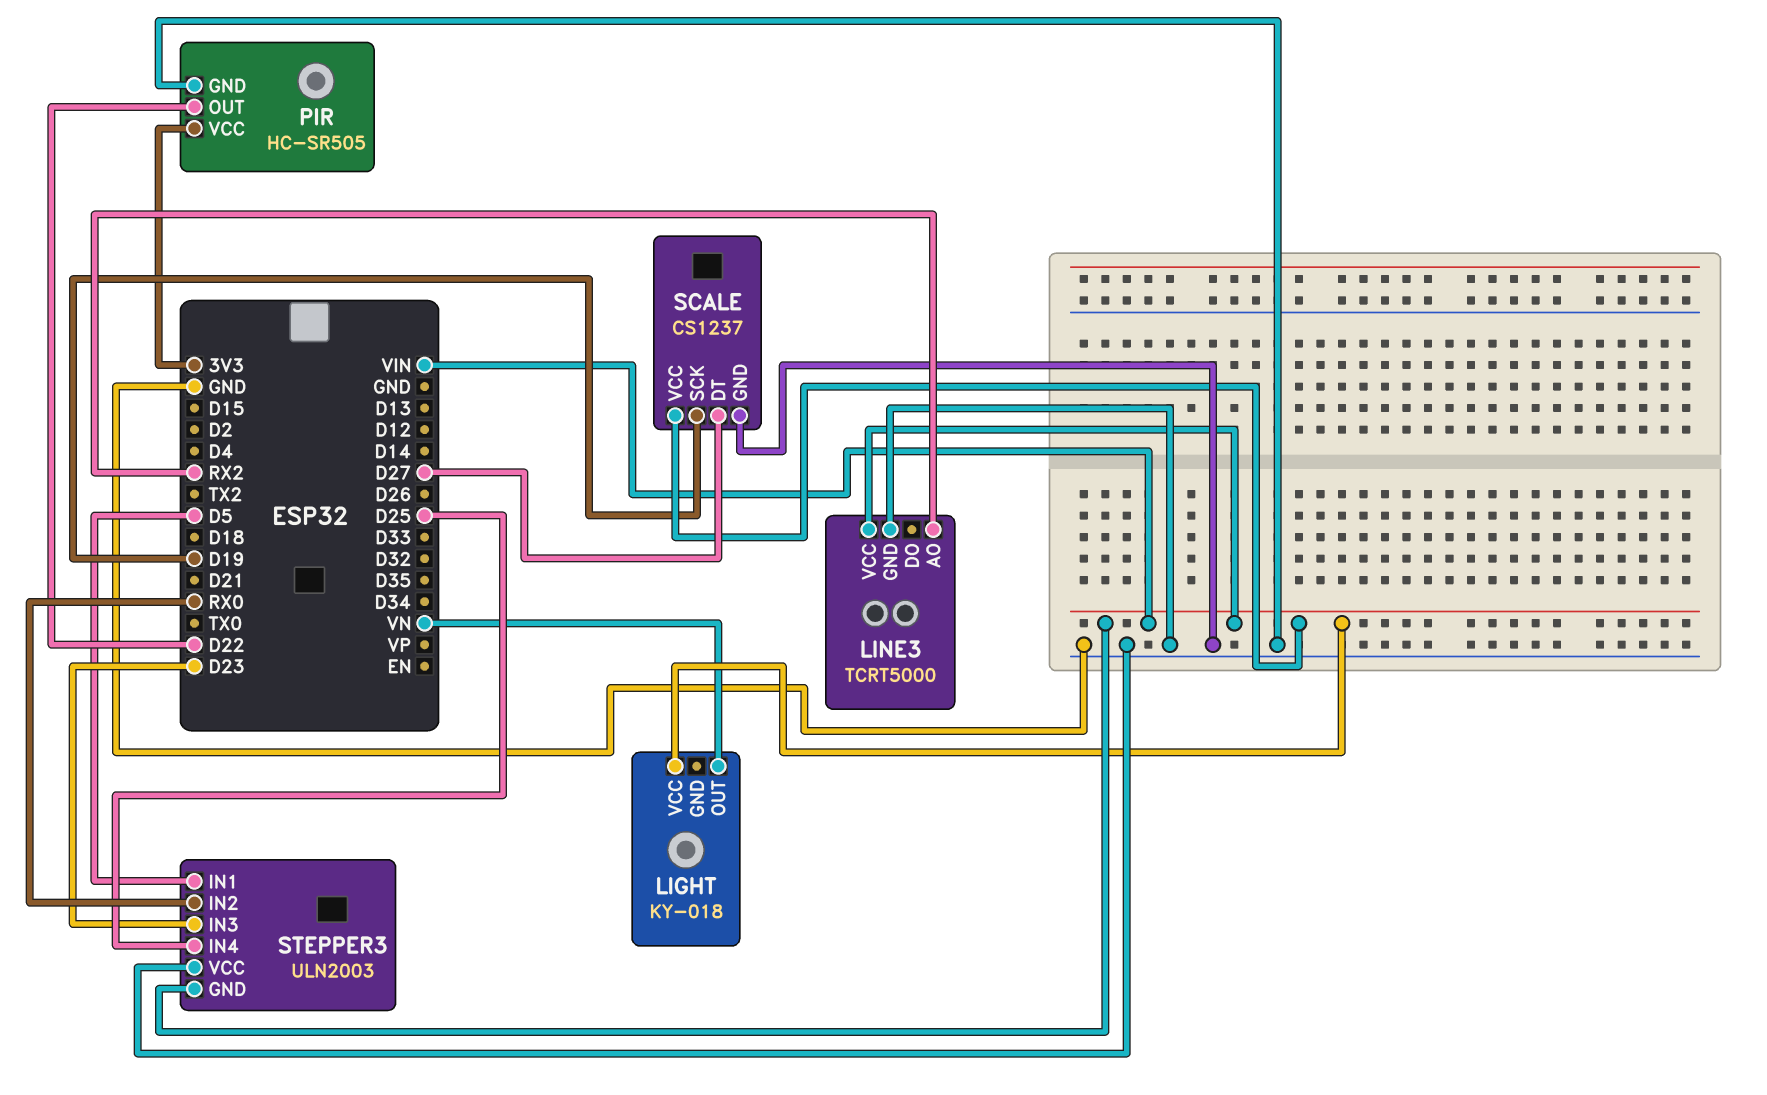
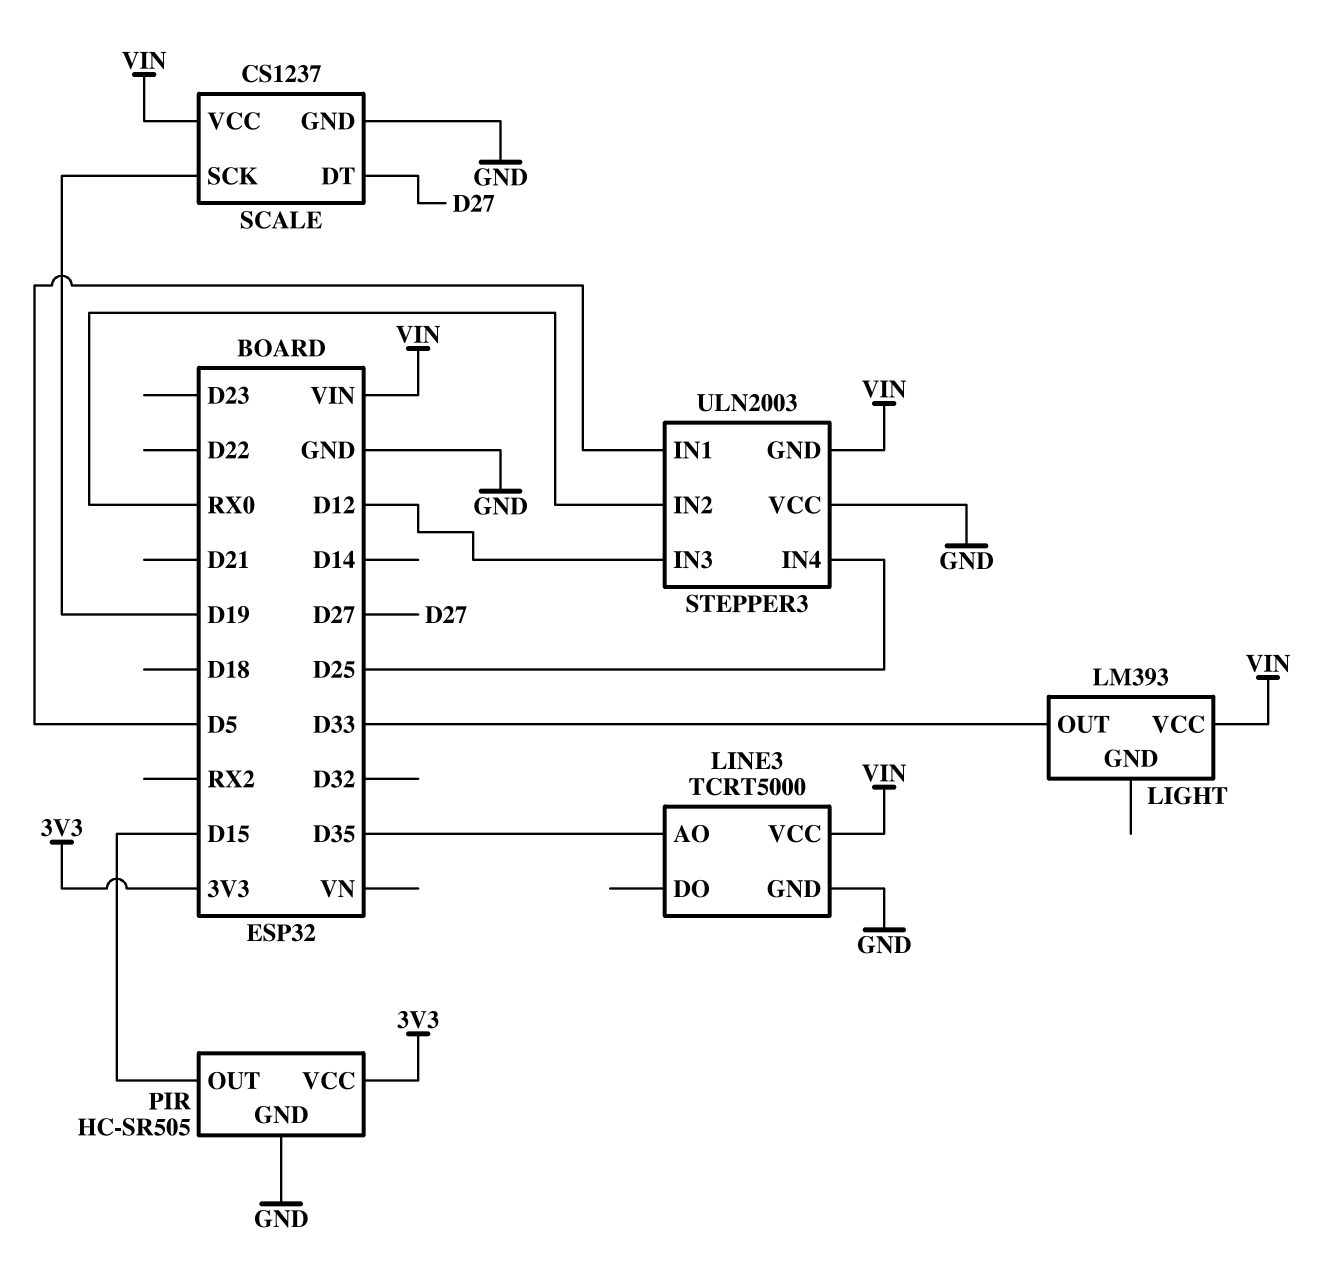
LIGHT: KY-018 -> LM393
LIGHT pin OUT: VN -> D33
LINE3 pin AO: RX2 -> D35
PIR pin OUT: D22 -> D15
STEPPER3 pin IN3: D23 -> D12

